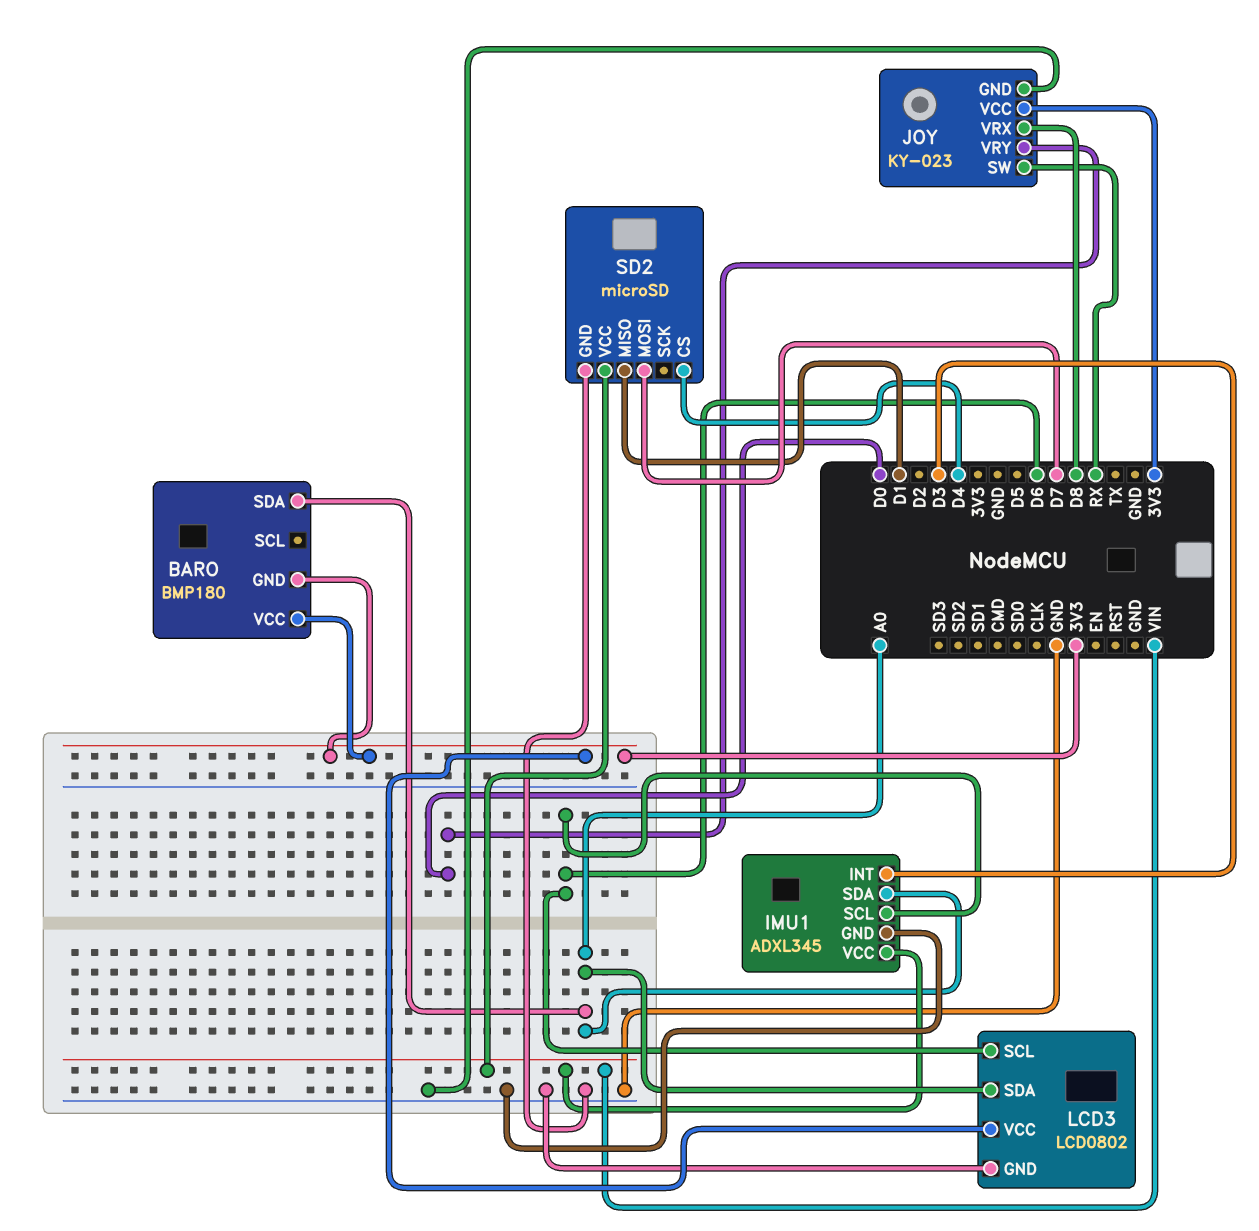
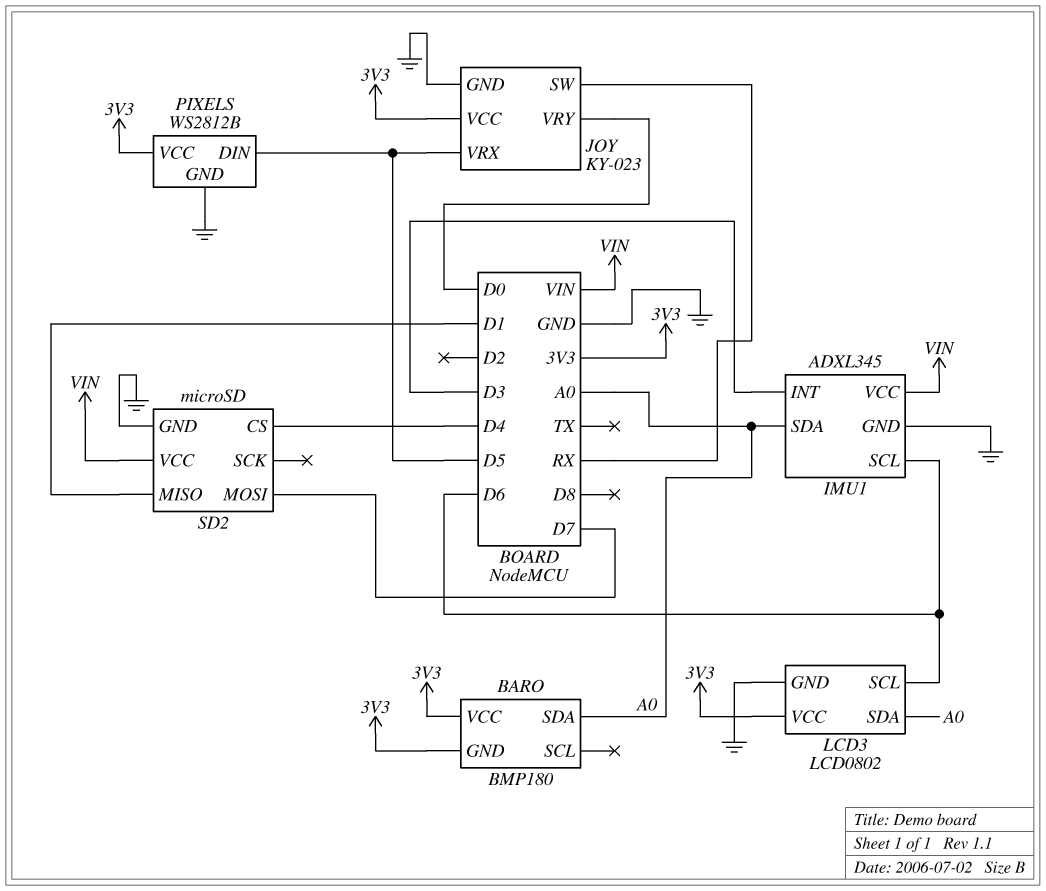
JOY pin VRX: D8 -> D5
PIXELS: none -> WS2812B
PIXELS pin DIN: none -> D5
PIXELS pin GND: none -> GND
PIXELS pin VCC: none -> 3V3

